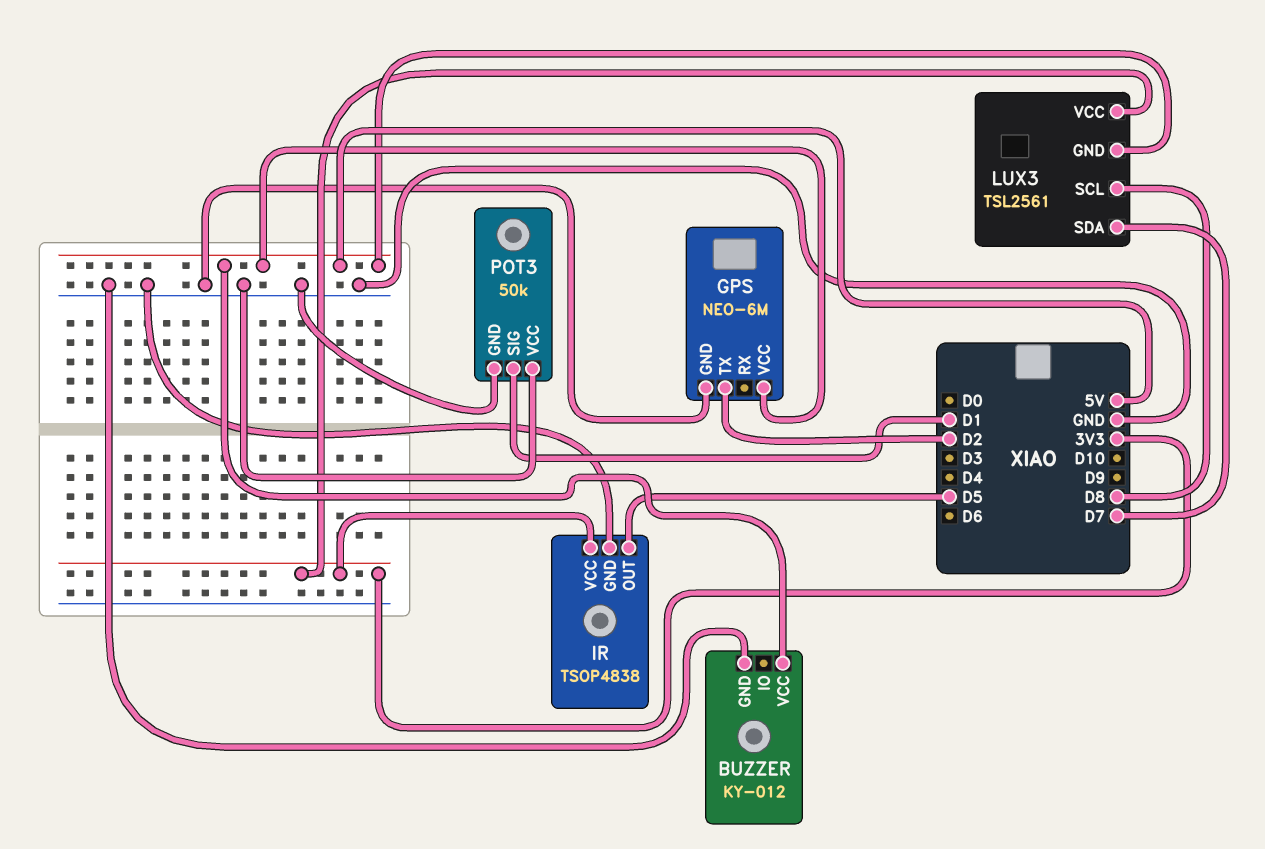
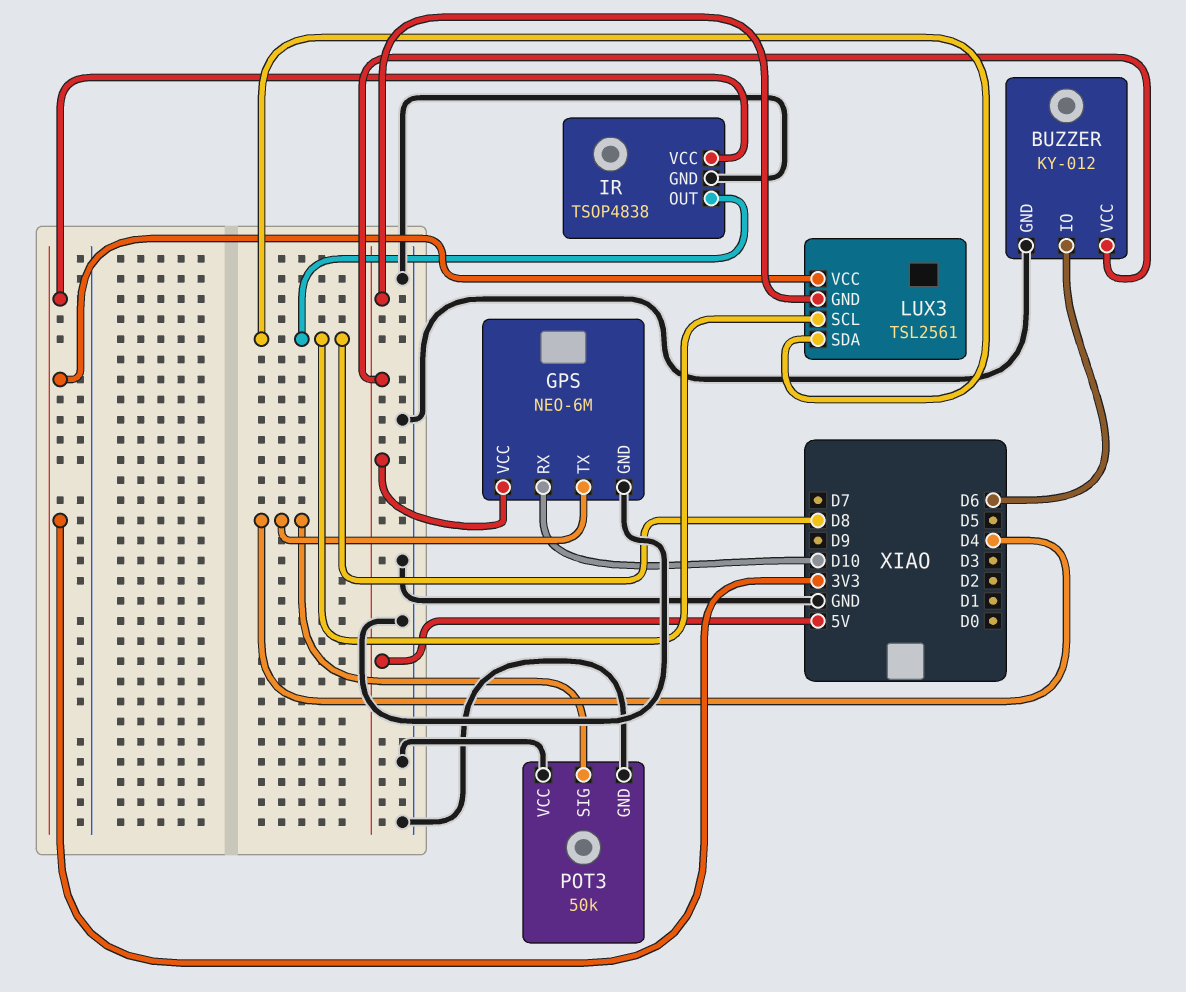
BUZZER pin IO: none -> D6
GPS pin RX: none -> D10
GPS pin TX: D2 -> D4
IR pin OUT: D5 -> D8
LUX3 pin SDA: D7 -> D8
POT3 pin SIG: D1 -> D4

